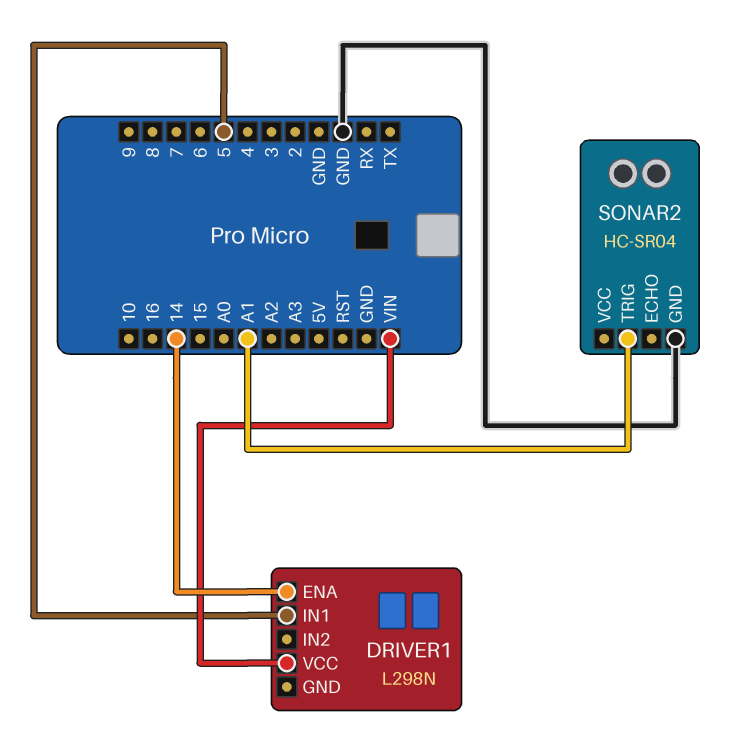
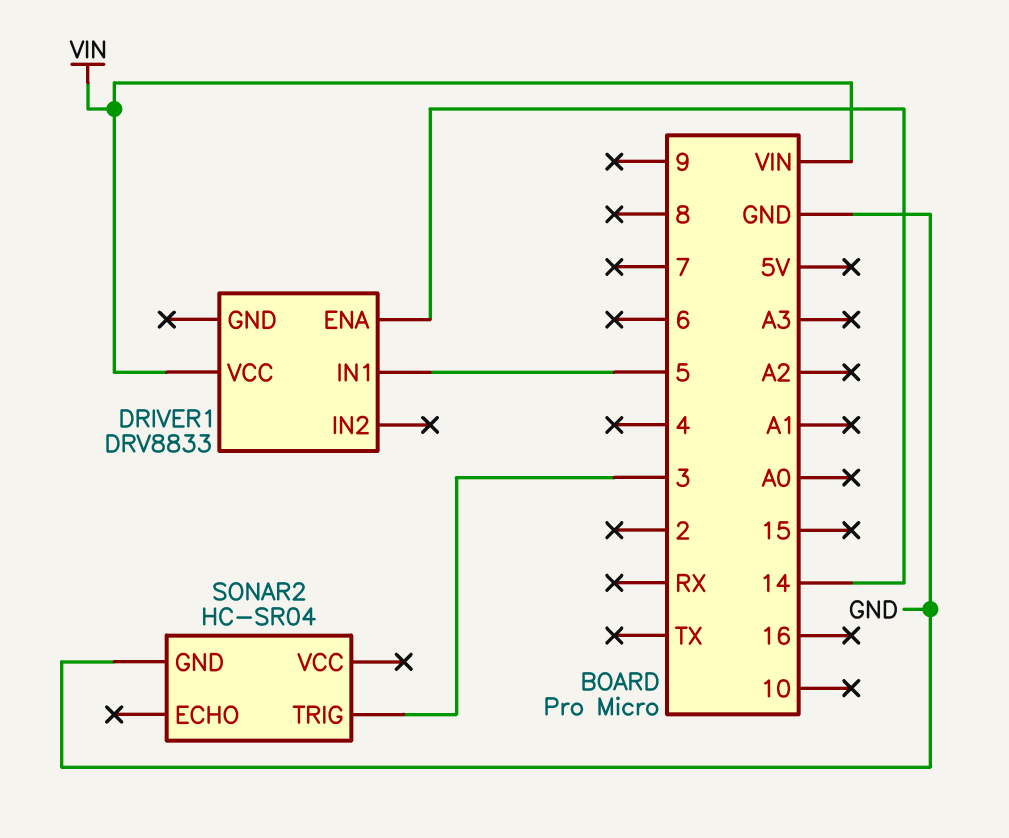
DRIVER1: L298N -> DRV8833
SONAR2 pin TRIG: A1 -> 3

